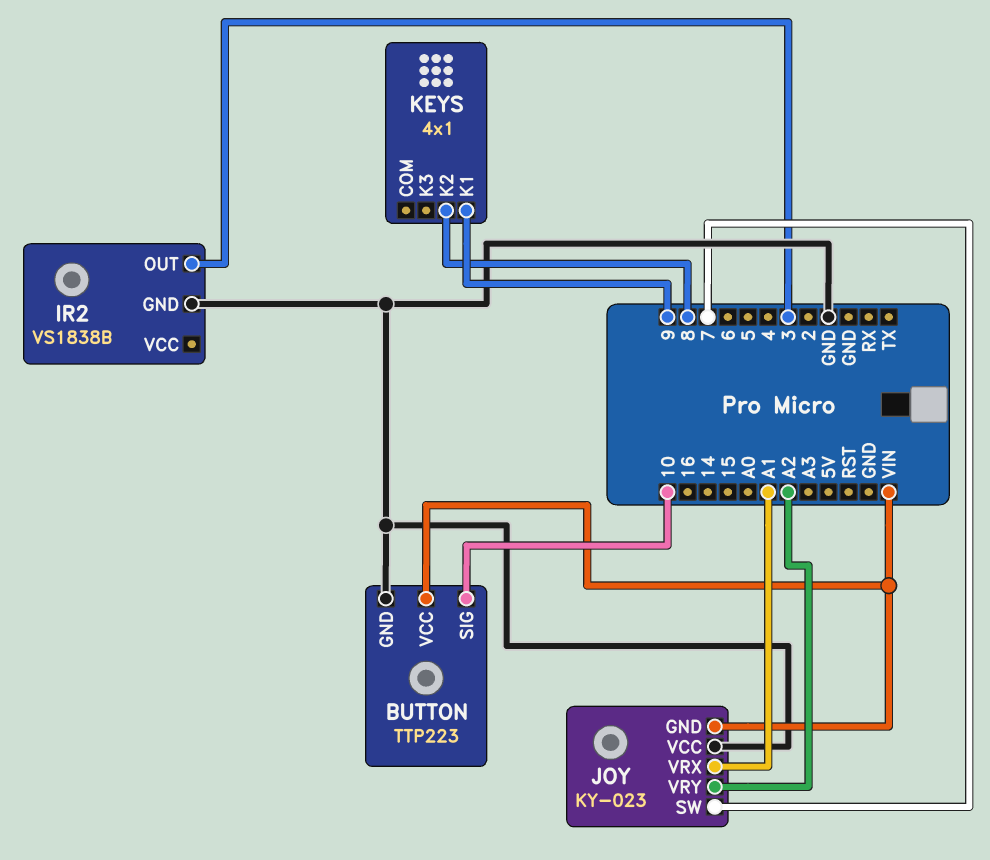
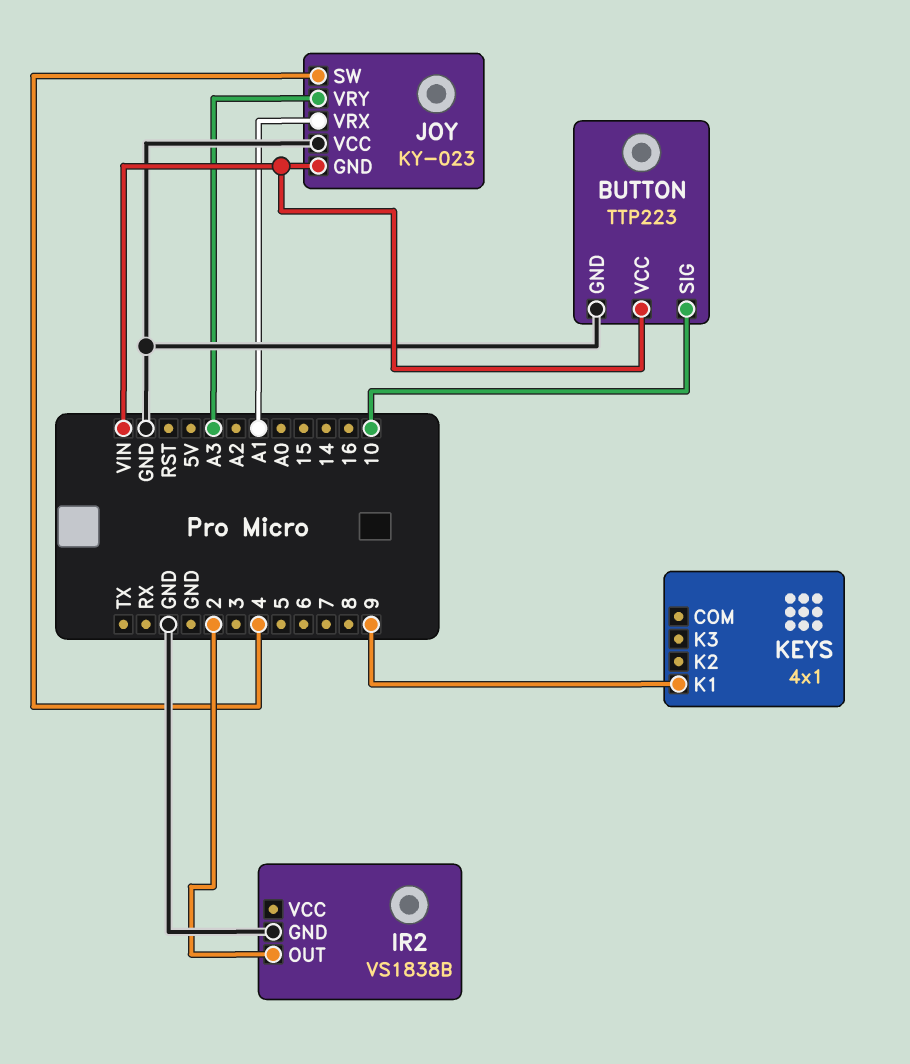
IR2 pin OUT: 3 -> 2
JOY pin SW: 7 -> 4
JOY pin VRY: A2 -> A3
KEYS pin K2: 8 -> none

